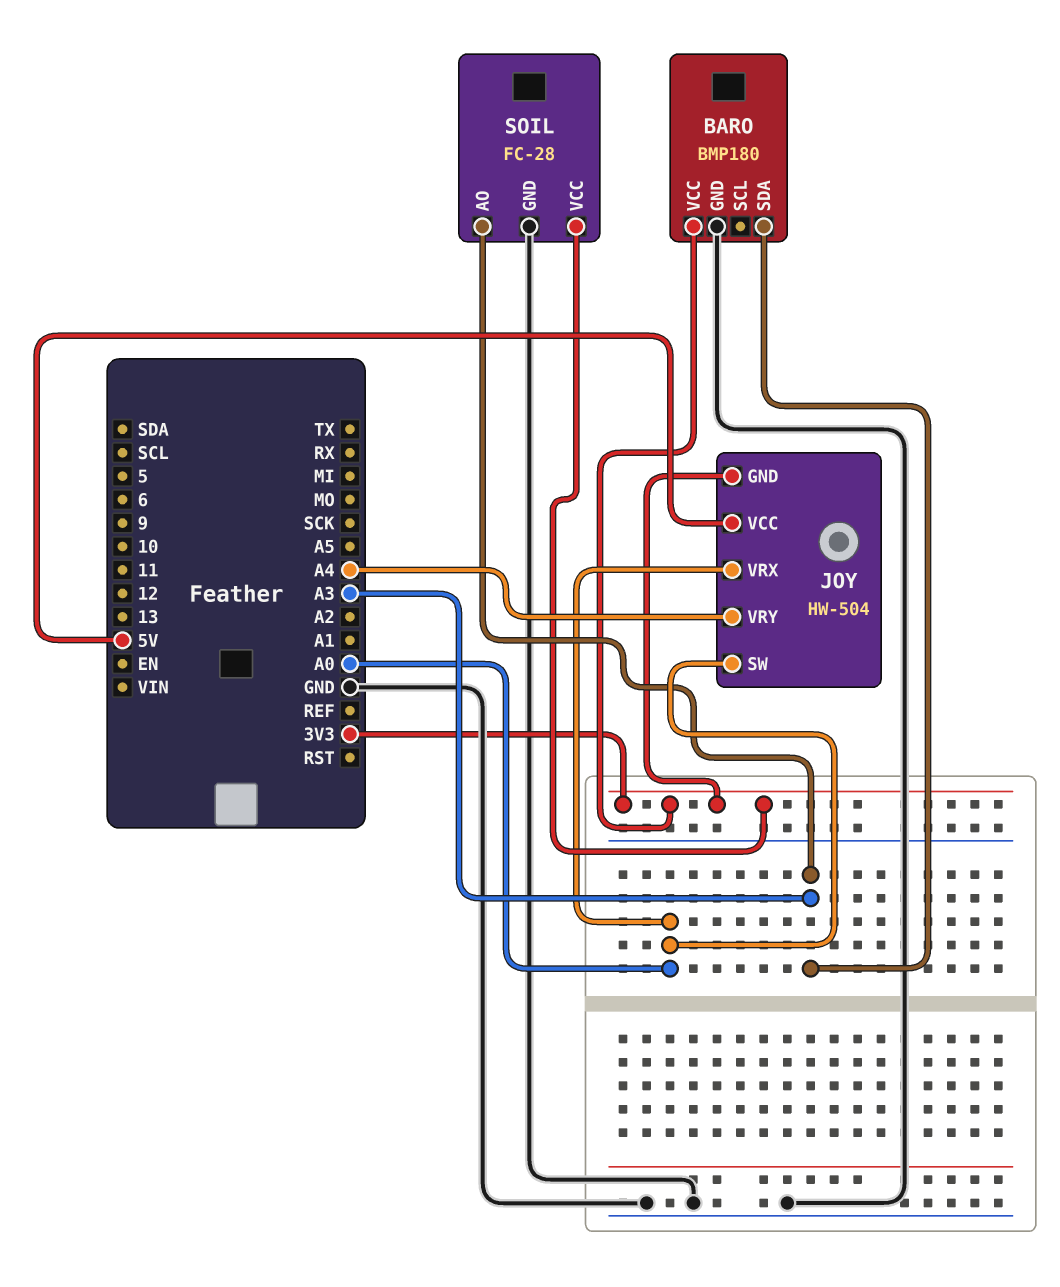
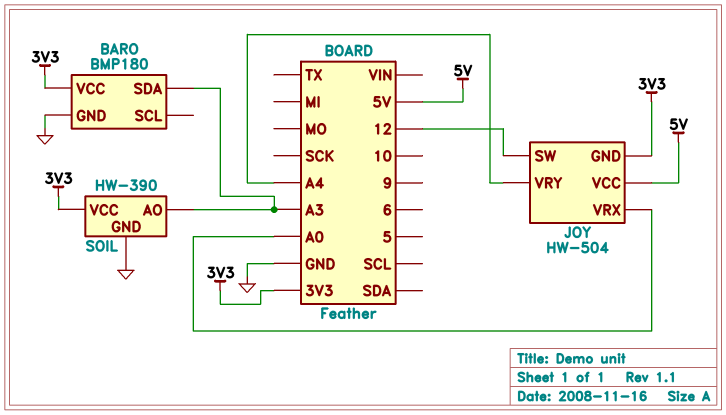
JOY pin SW: A0 -> 12
SOIL: FC-28 -> HW-390

